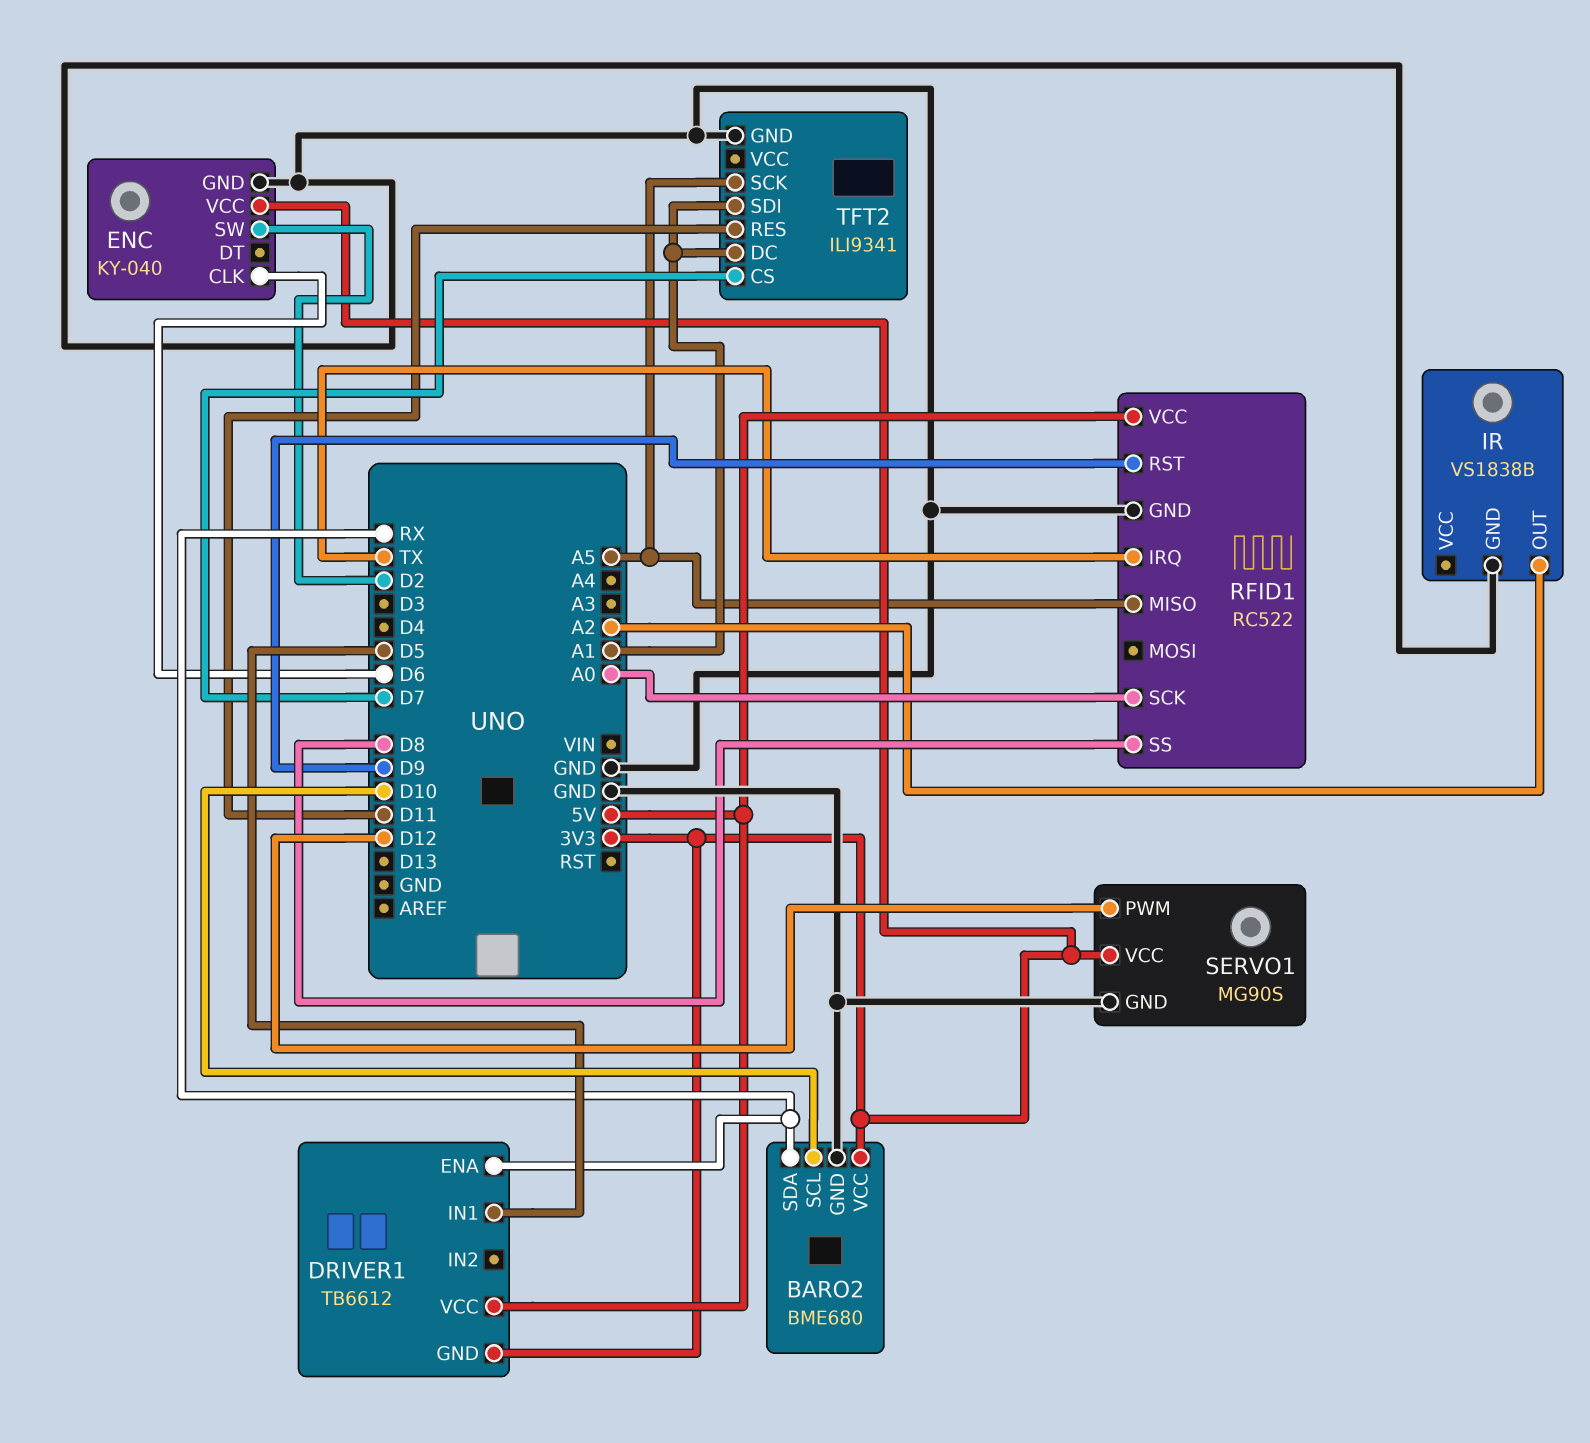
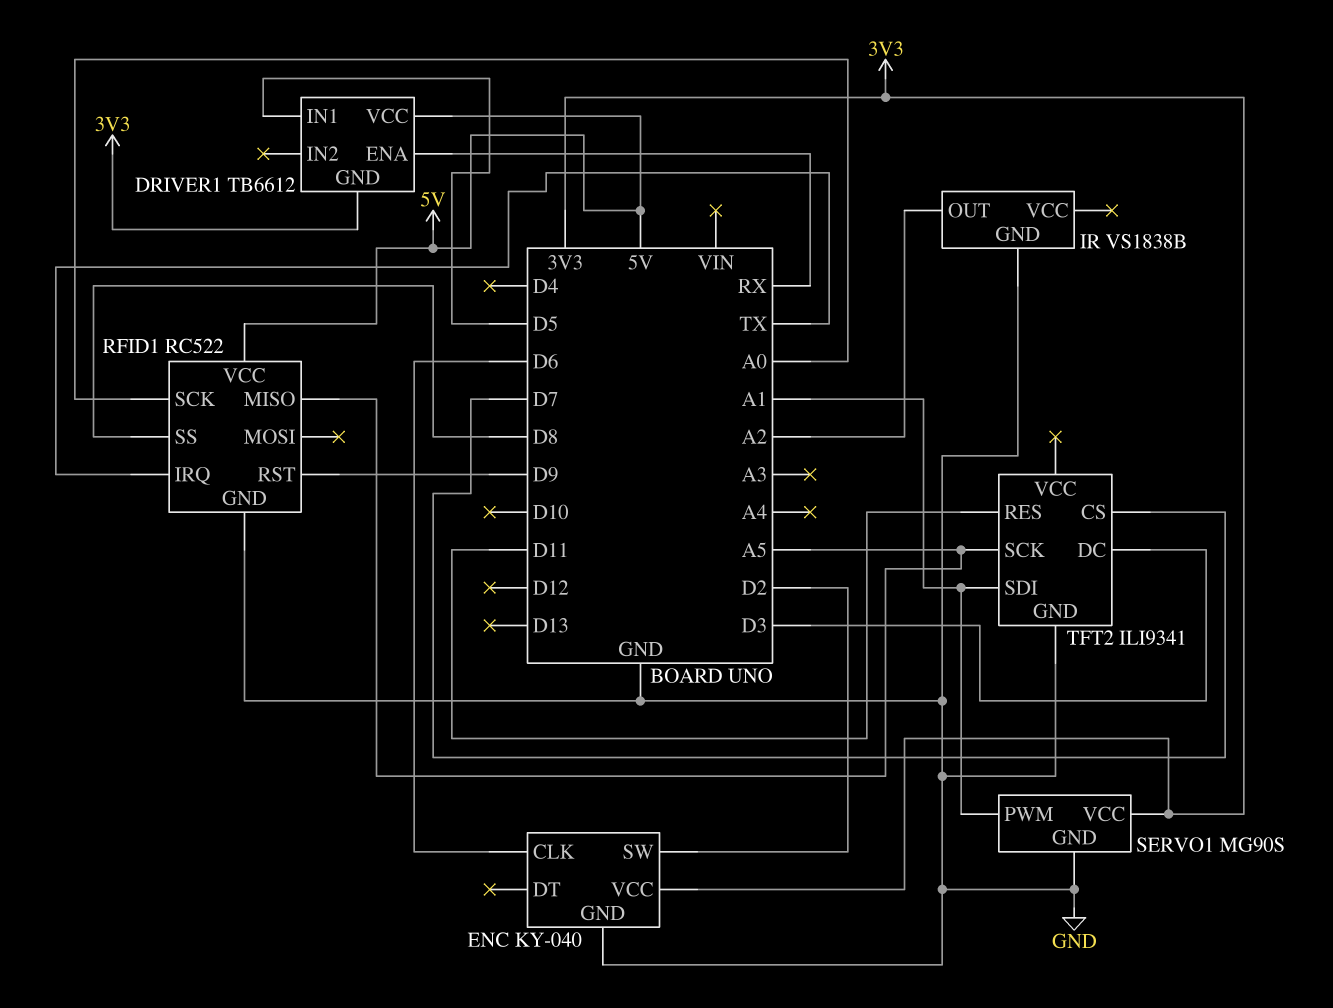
BARO2: BME680 -> none
BARO2 pin GND: GND -> none
BARO2 pin SCL: D10 -> none
BARO2 pin SDA: RX -> none
BARO2 pin VCC: 3V3 -> none
SERVO1 pin PWM: D12 -> A1
TFT2 pin DC: A1 -> D3

